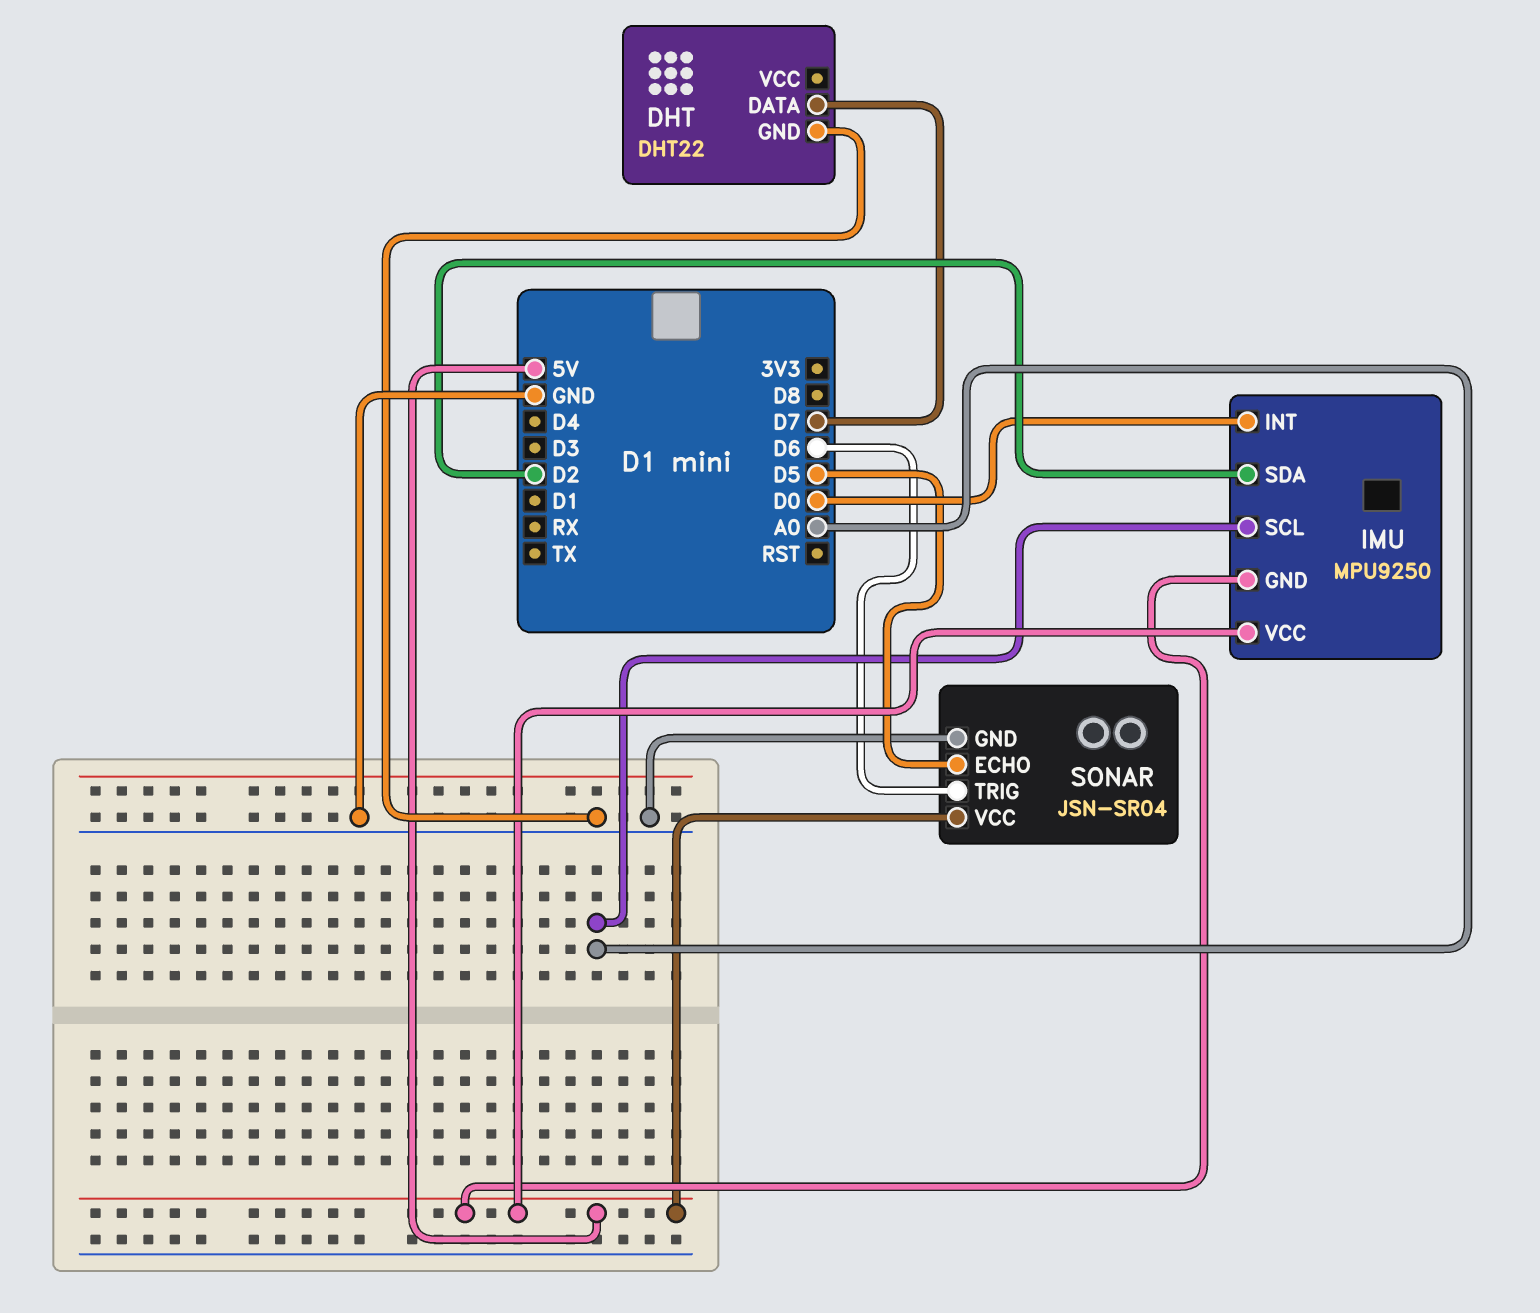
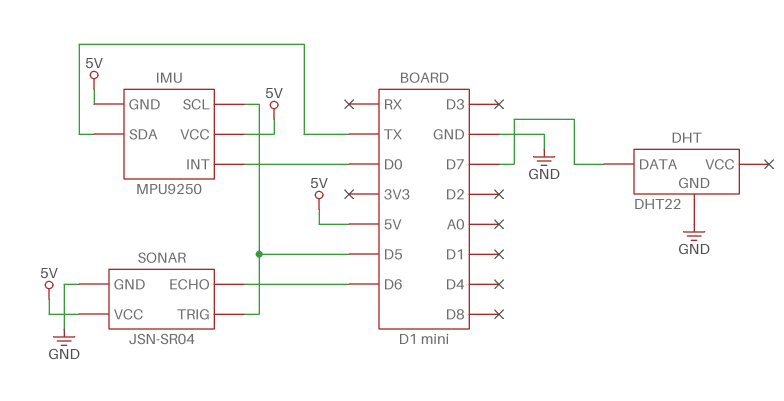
IMU pin SCL: A0 -> D5
IMU pin SDA: D2 -> TX
SONAR pin ECHO: D5 -> D6
SONAR pin TRIG: D6 -> D5

